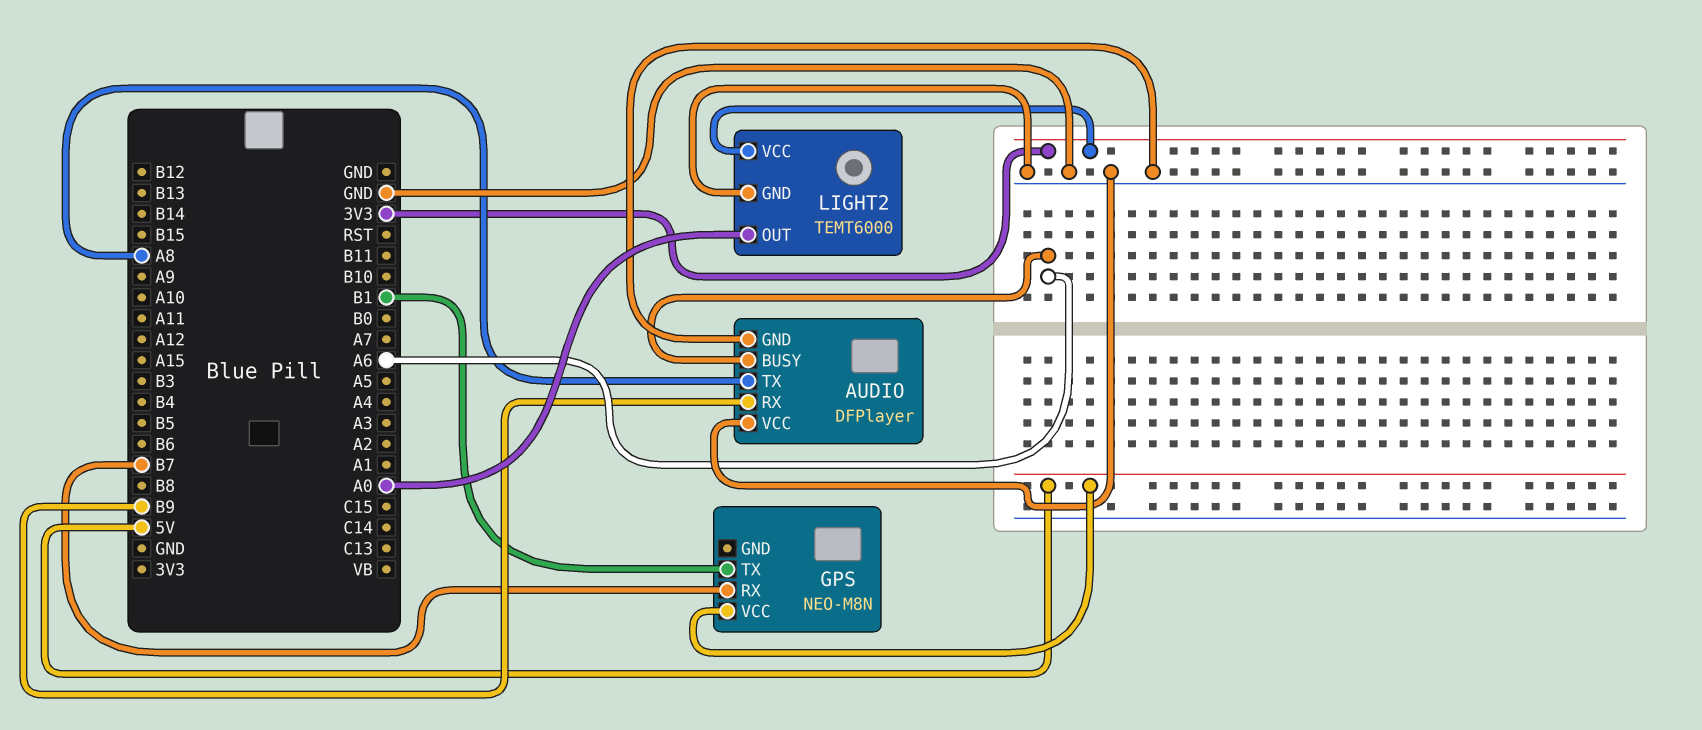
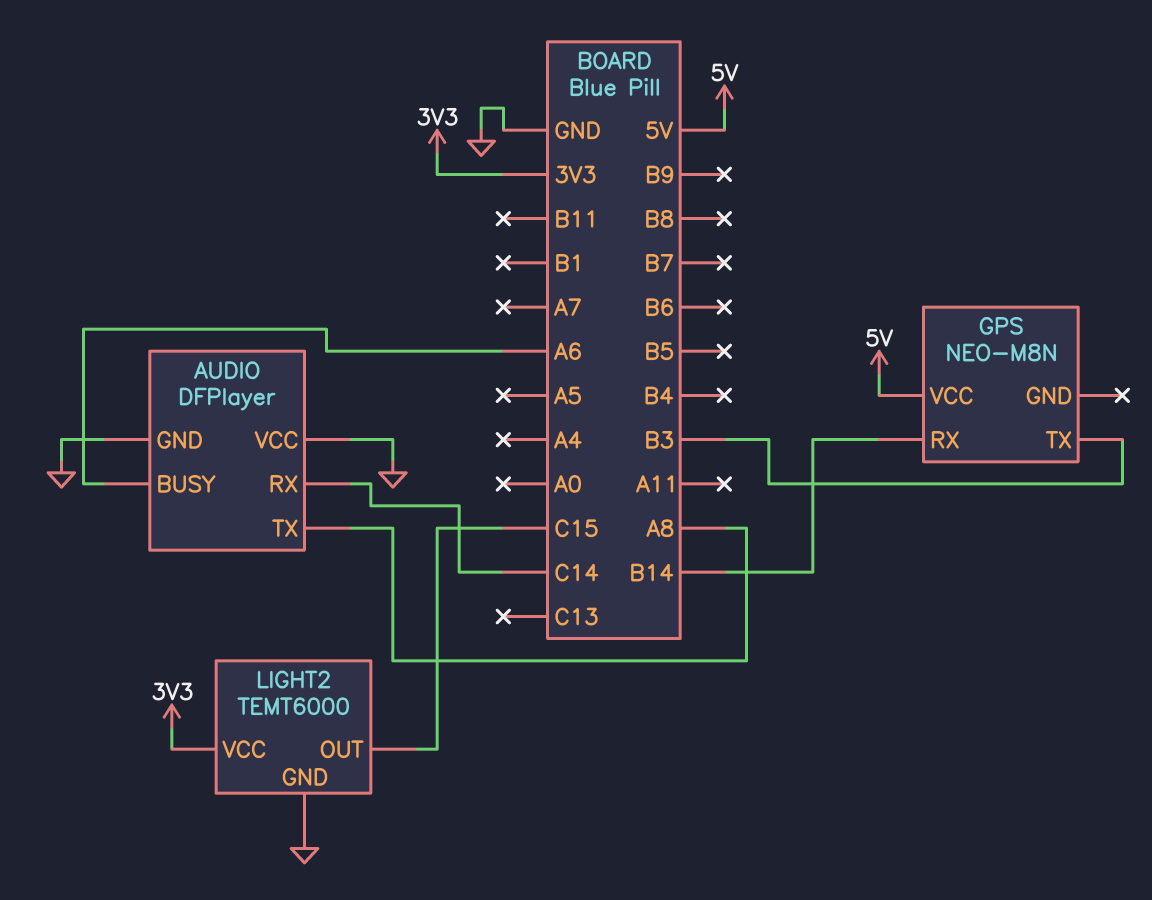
AUDIO pin RX: B9 -> C14
GPS pin RX: B7 -> B14
GPS pin TX: B1 -> B3
LIGHT2 pin OUT: A0 -> C15

